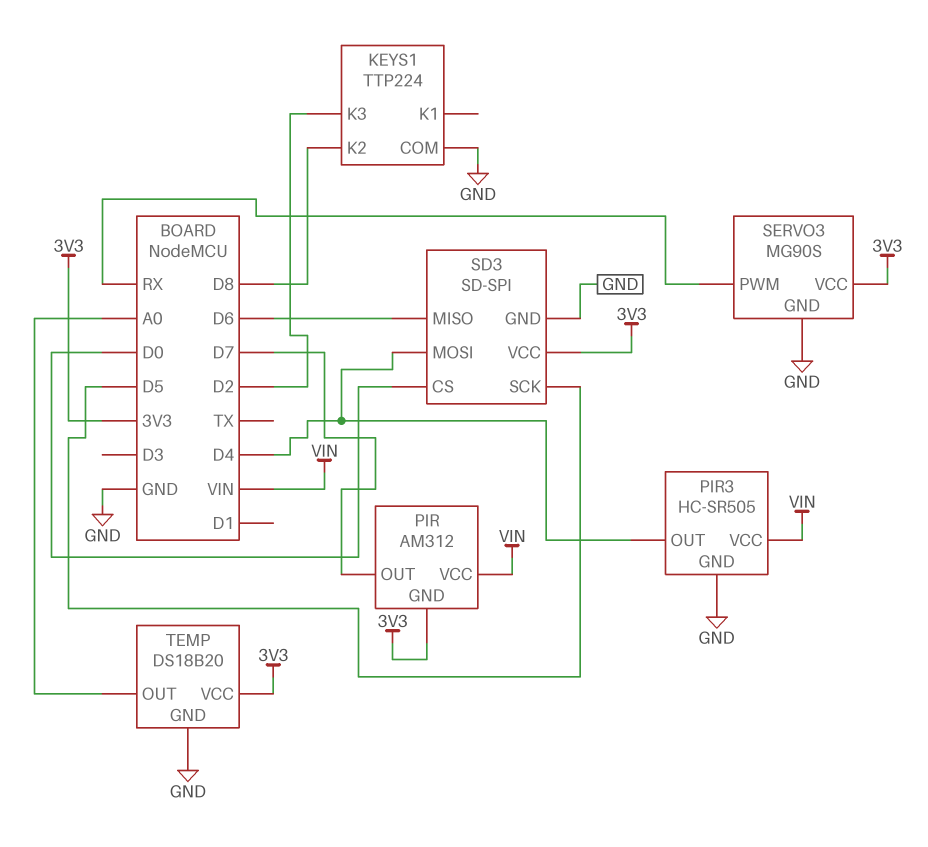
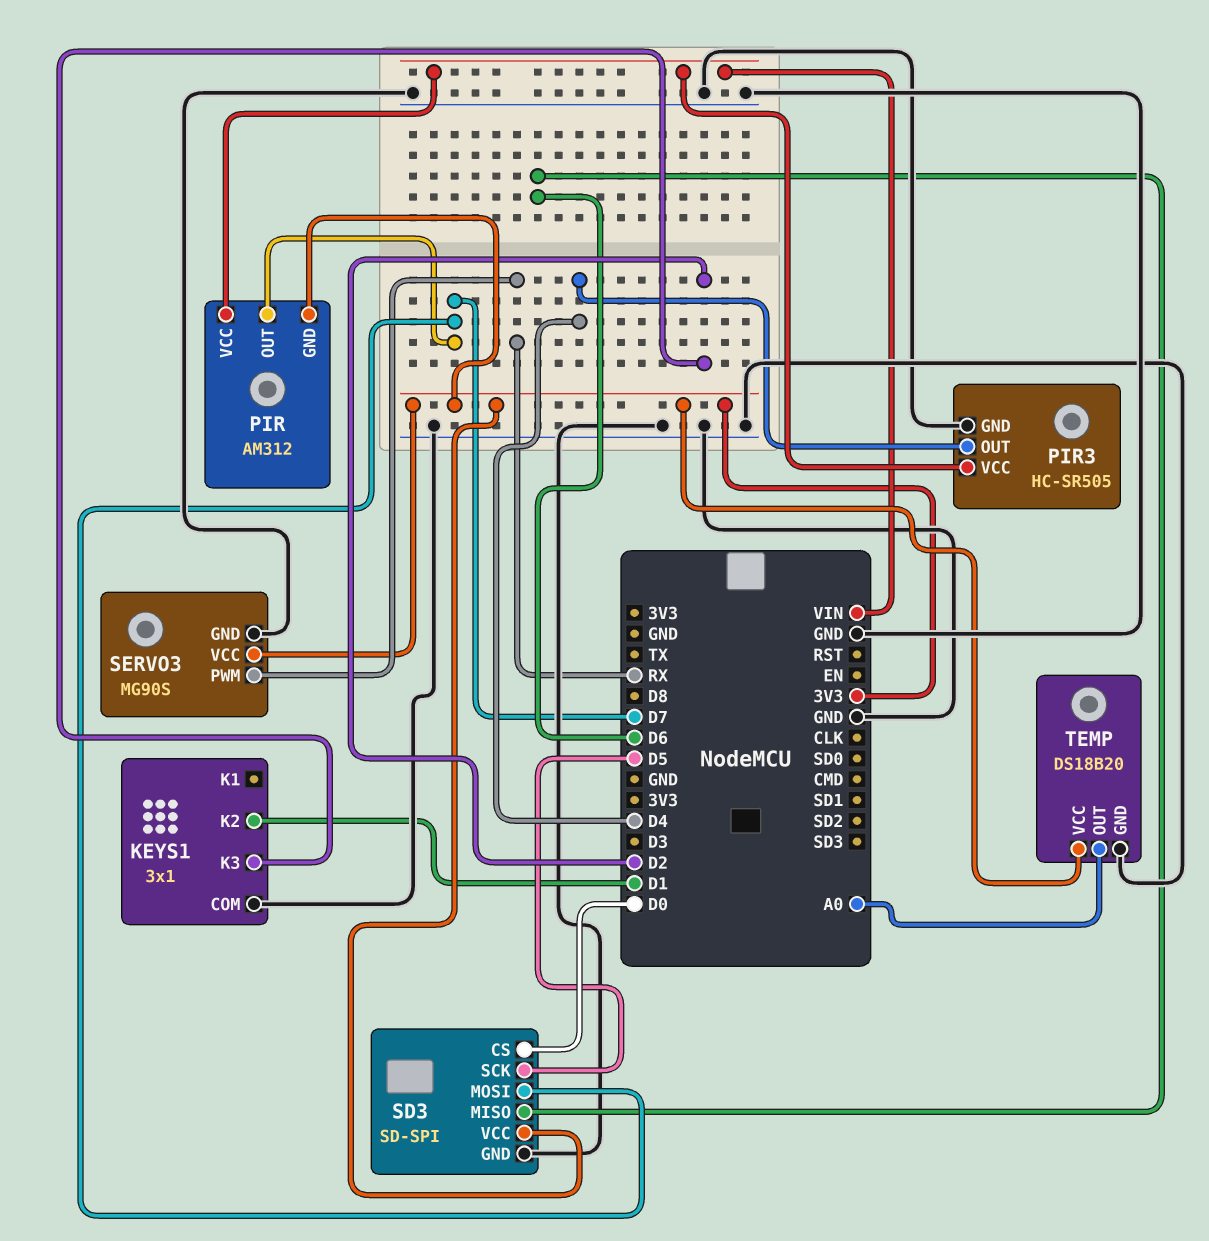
KEYS1: TTP224 -> 3x1
KEYS1 pin K2: D8 -> D1
SD3 pin MOSI: D4 -> D7

